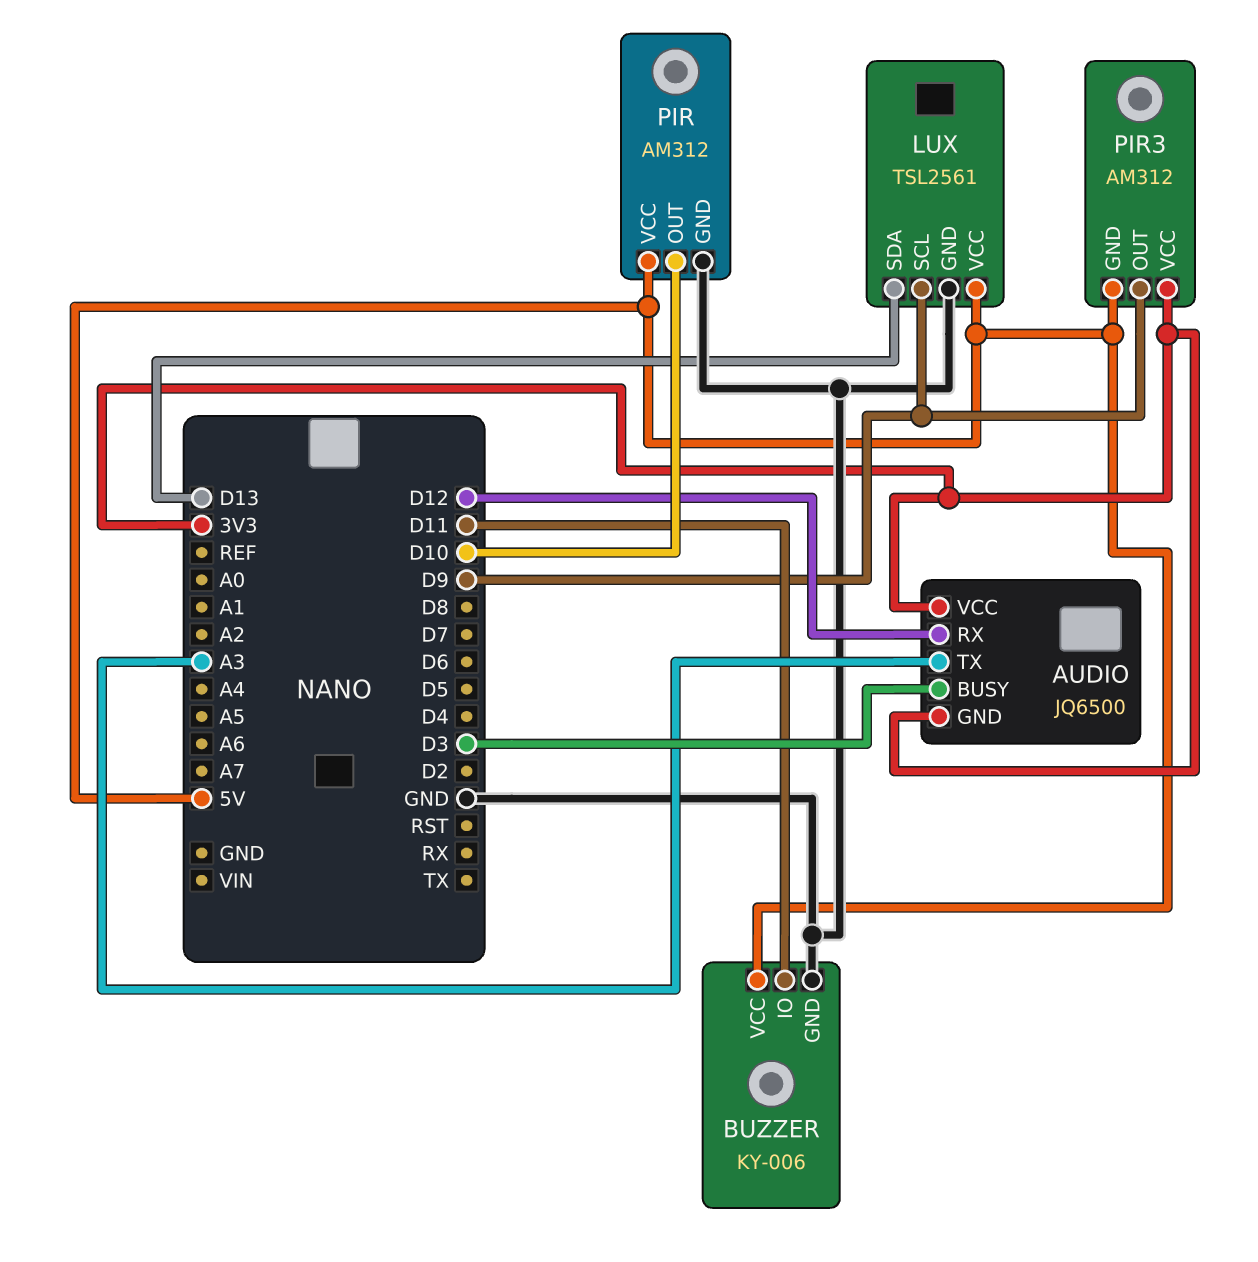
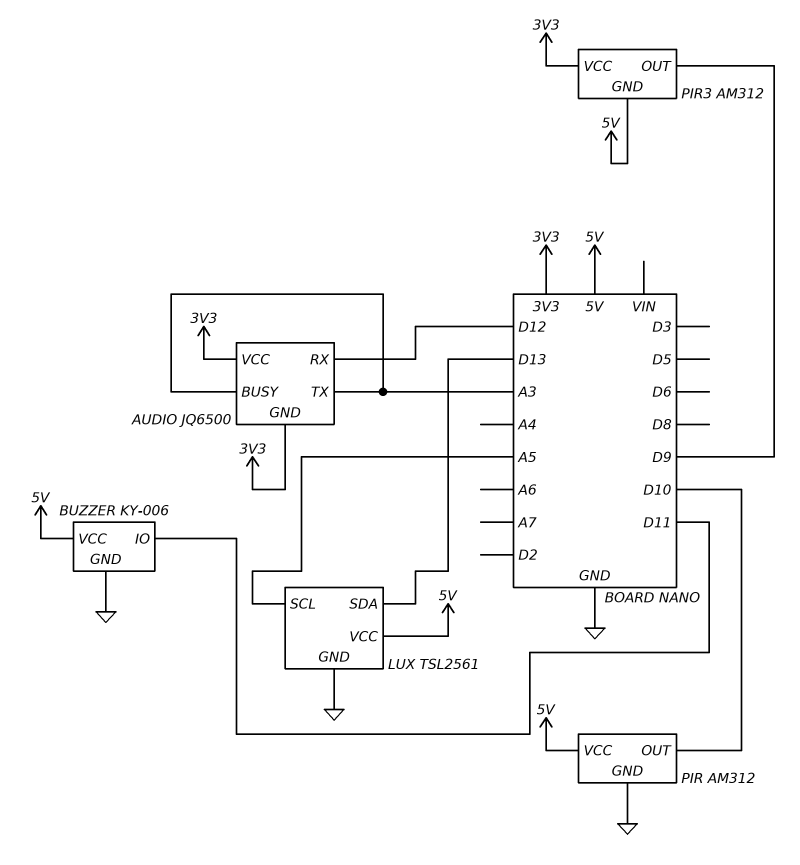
AUDIO pin BUSY: D3 -> A3
LUX pin SCL: D9 -> A5

